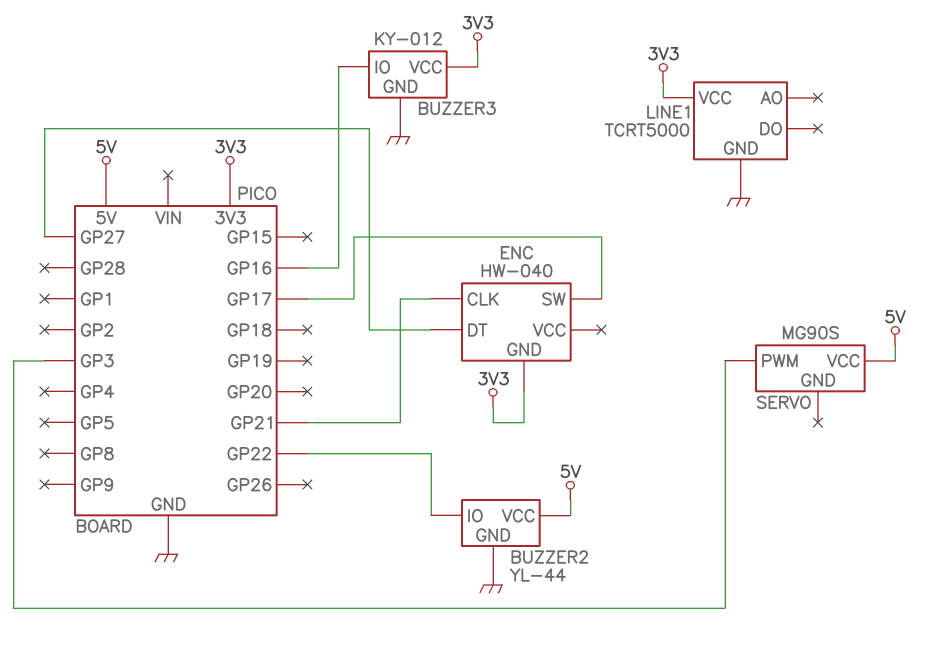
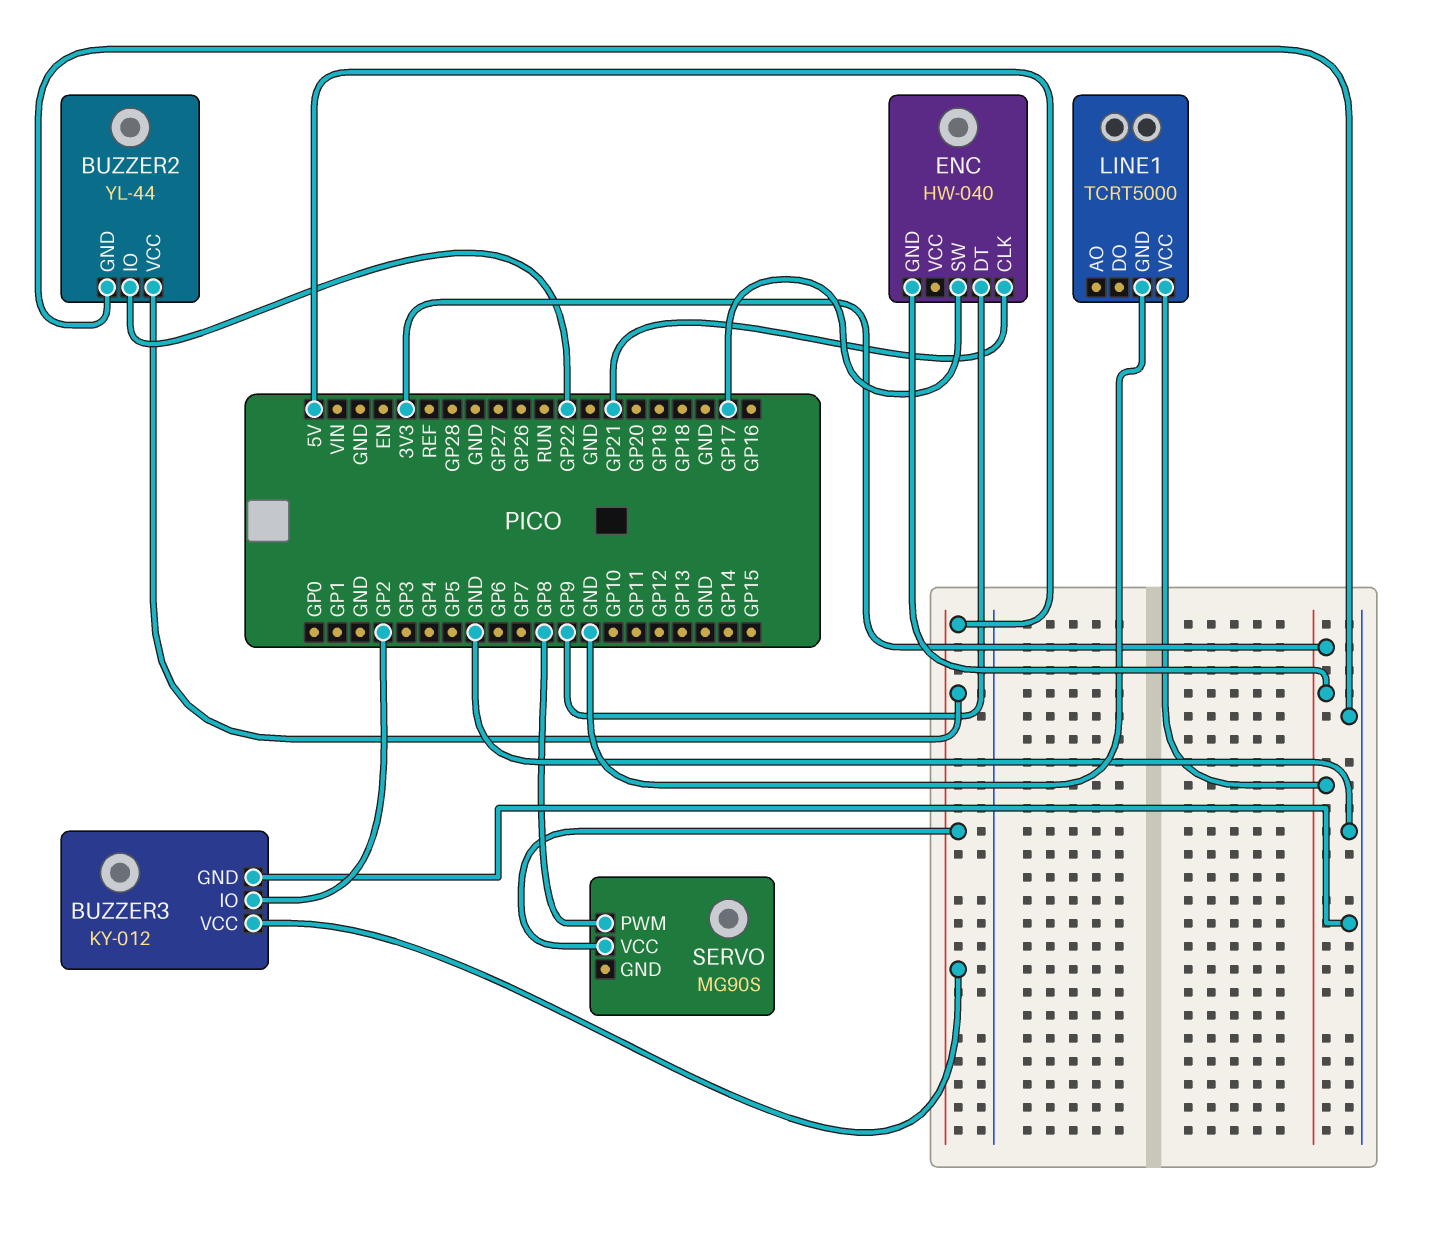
BUZZER3 pin IO: GP16 -> GP2
BUZZER3 pin VCC: 3V3 -> 5V
ENC pin DT: GP27 -> GP9
SERVO pin PWM: GP3 -> GP8

